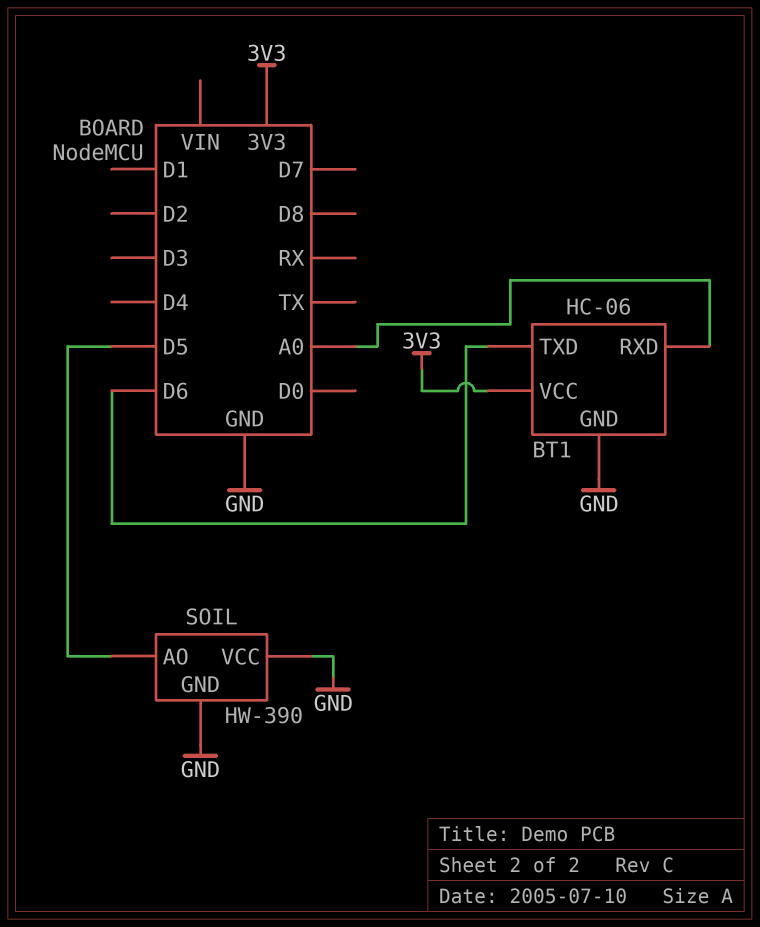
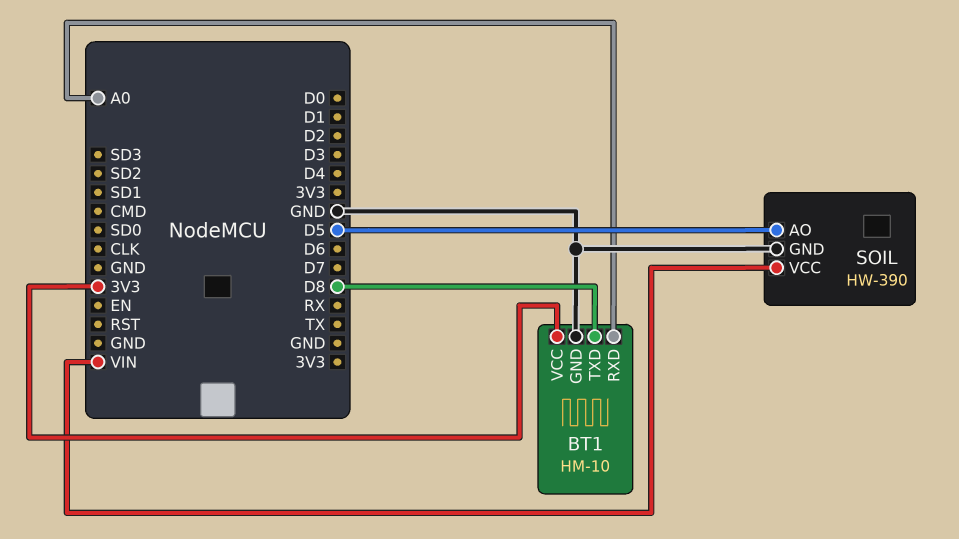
BT1: HC-06 -> HM-10
BT1 pin TXD: D6 -> D8
SOIL pin VCC: GND -> VIN

